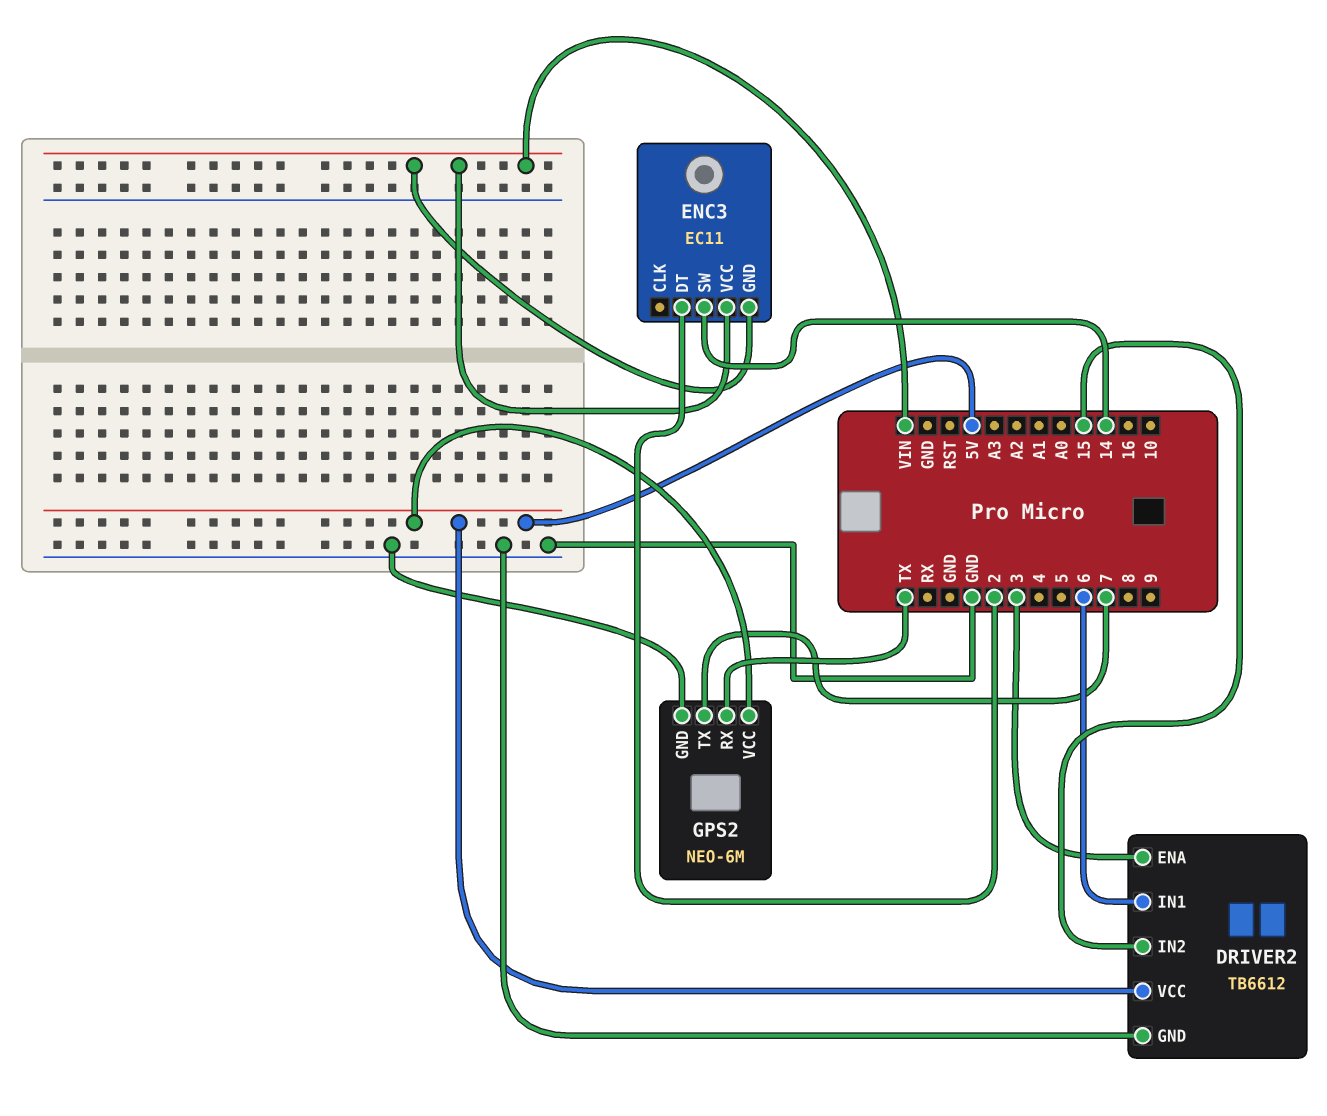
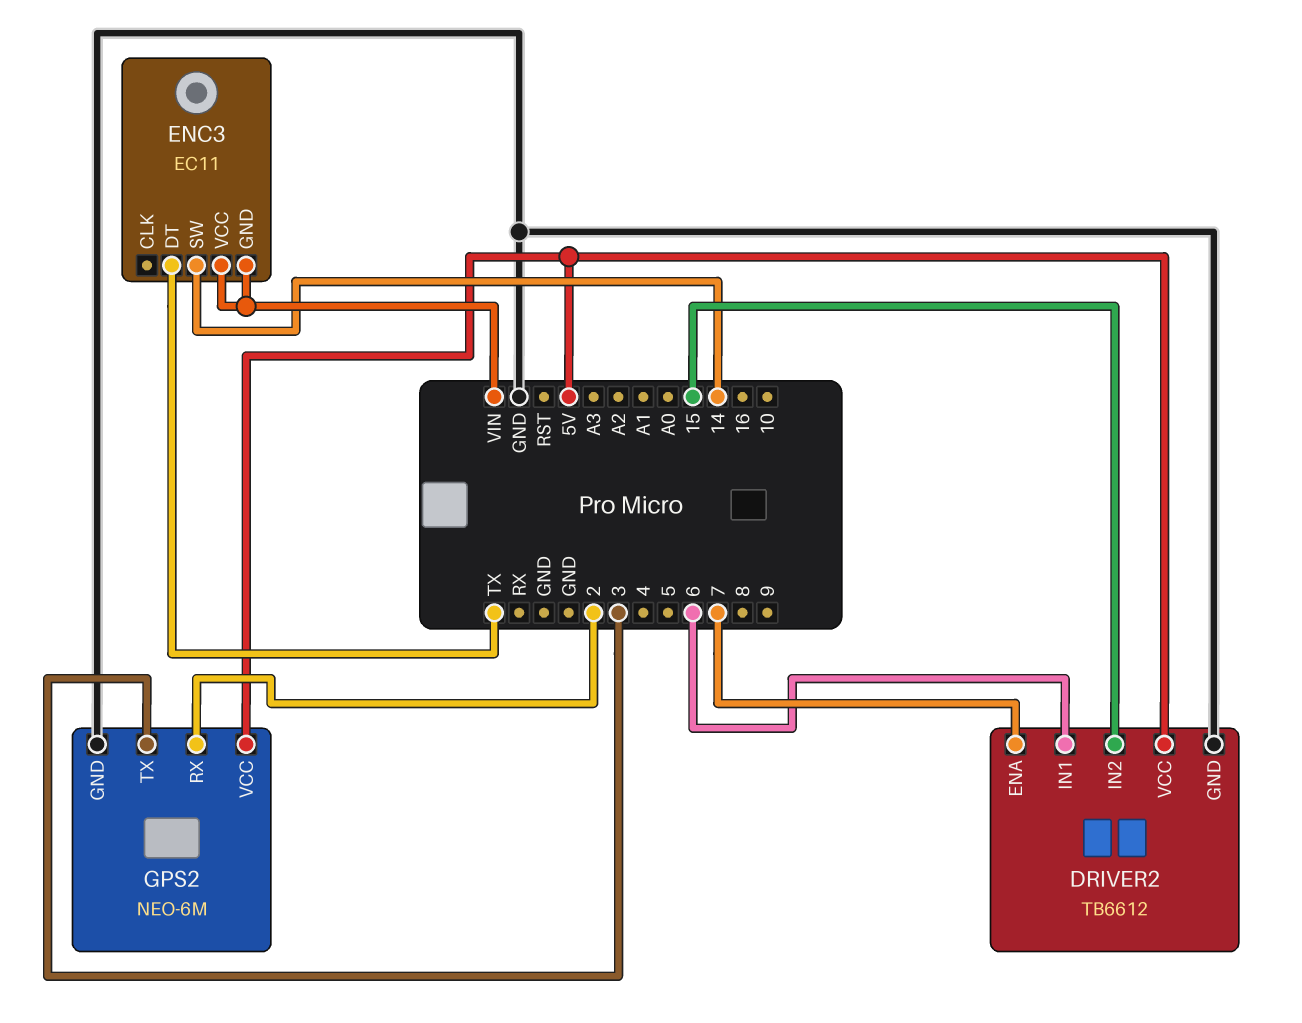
DRIVER2 pin ENA: 3 -> 7
ENC3 pin DT: 2 -> TX
GPS2 pin RX: TX -> 2
GPS2 pin TX: 7 -> 3

